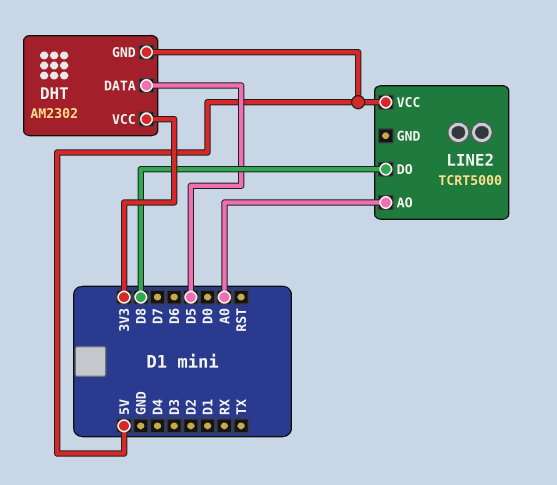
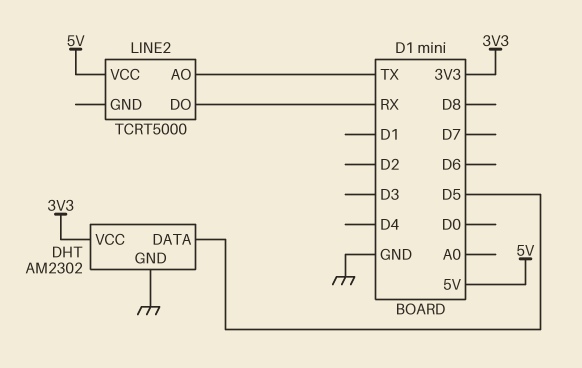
DHT pin GND: 5V -> GND
LINE2 pin AO: A0 -> TX
LINE2 pin DO: D8 -> RX

